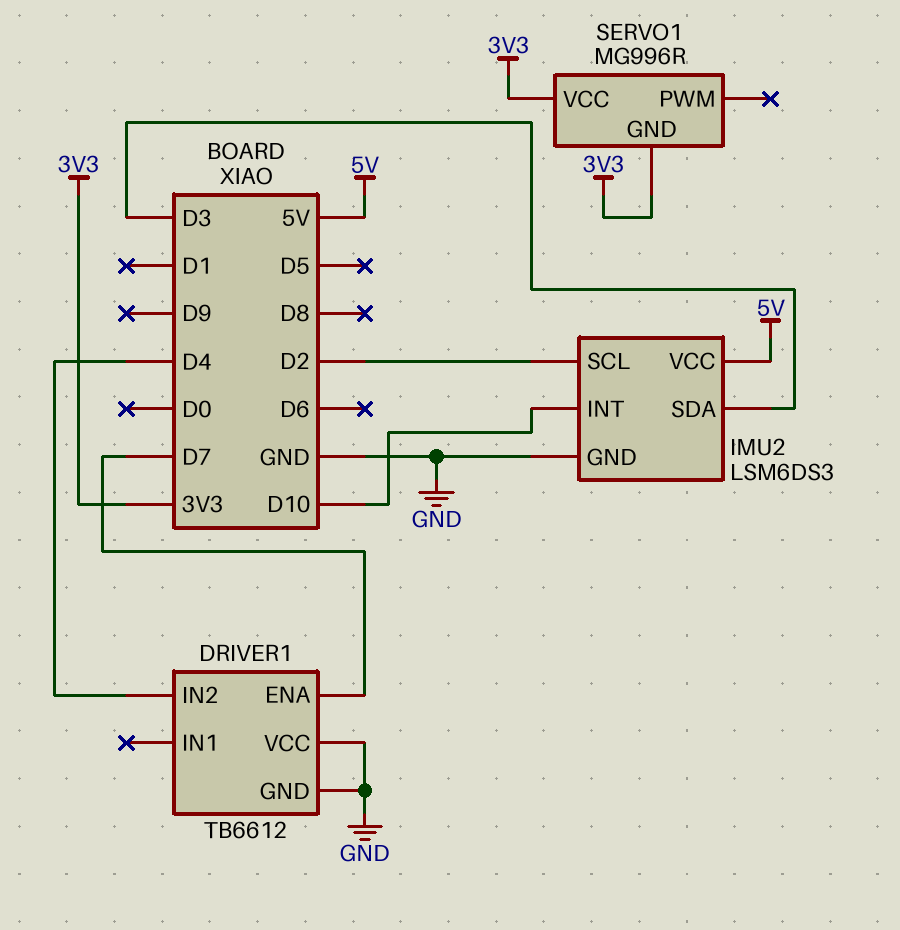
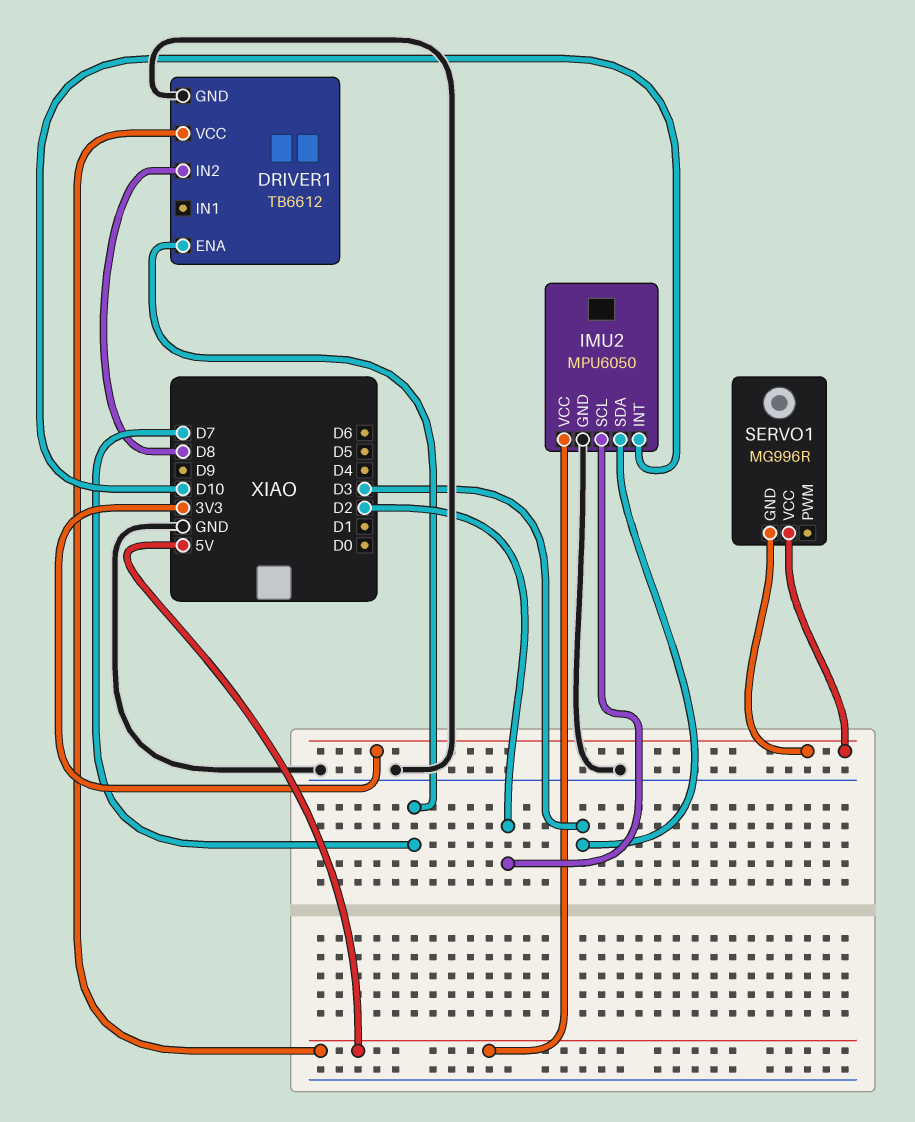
DRIVER1 pin IN2: D4 -> D8
DRIVER1 pin VCC: GND -> 5V
IMU2: LSM6DS3 -> MPU6050

